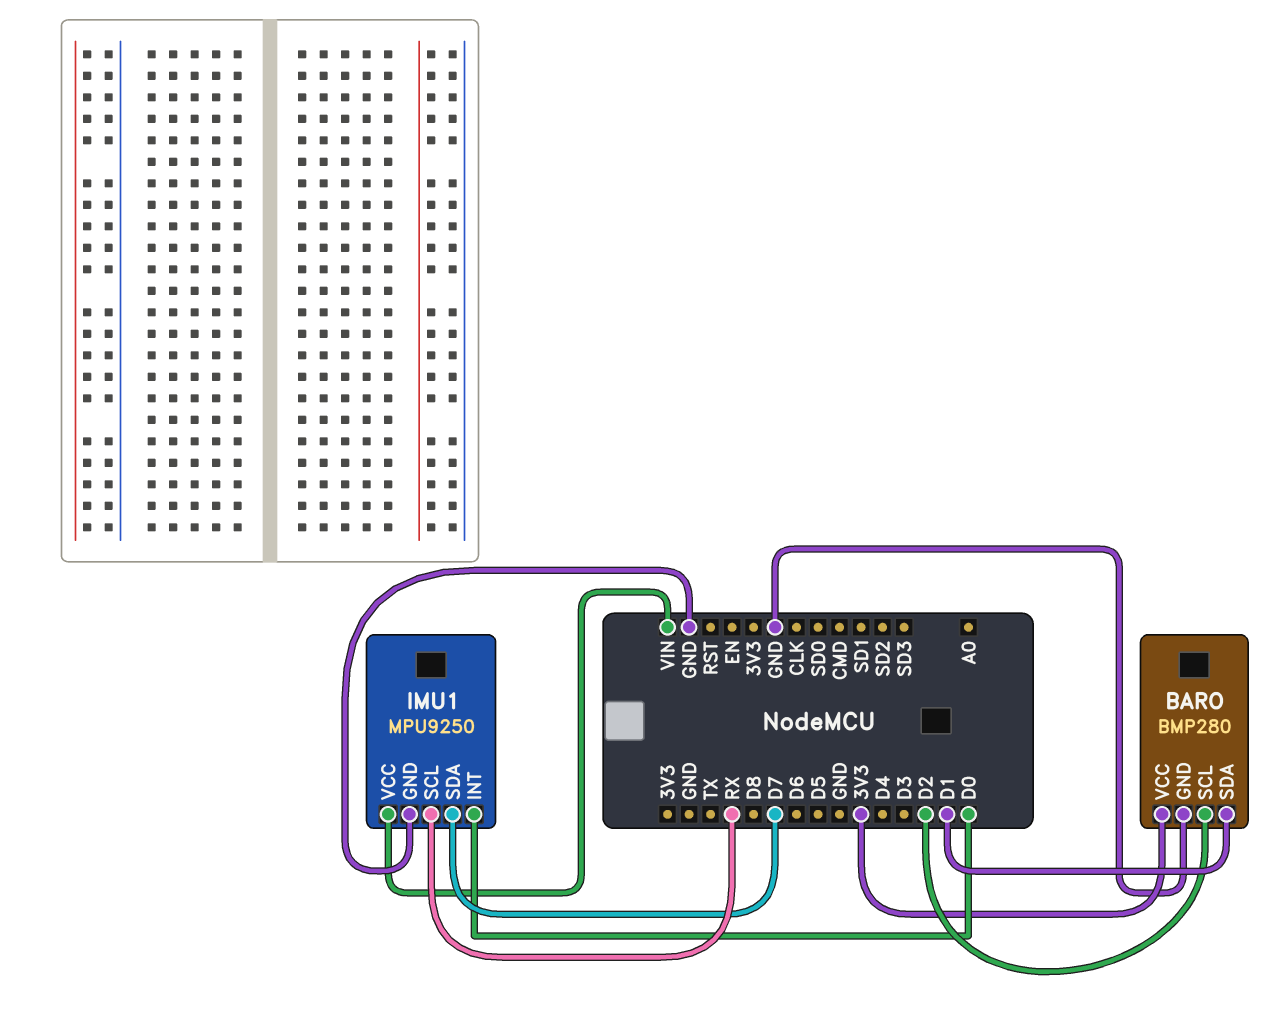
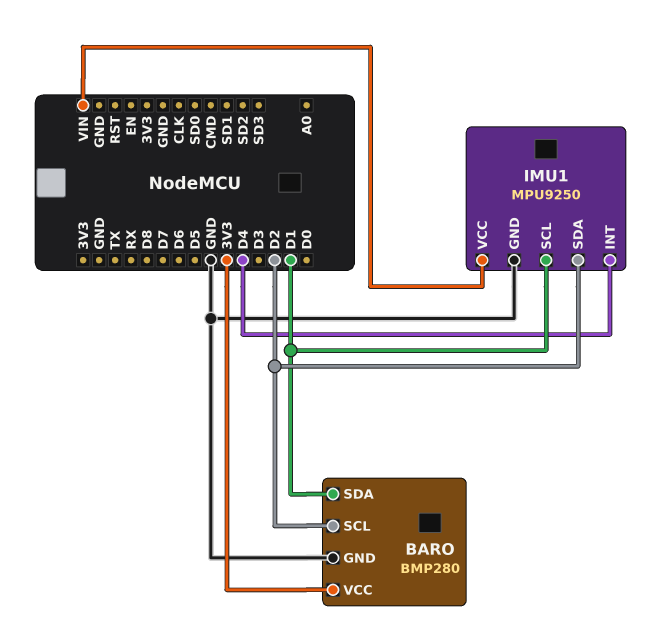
IMU1 pin INT: D0 -> D4
IMU1 pin SCL: RX -> D1
IMU1 pin SDA: D7 -> D2

